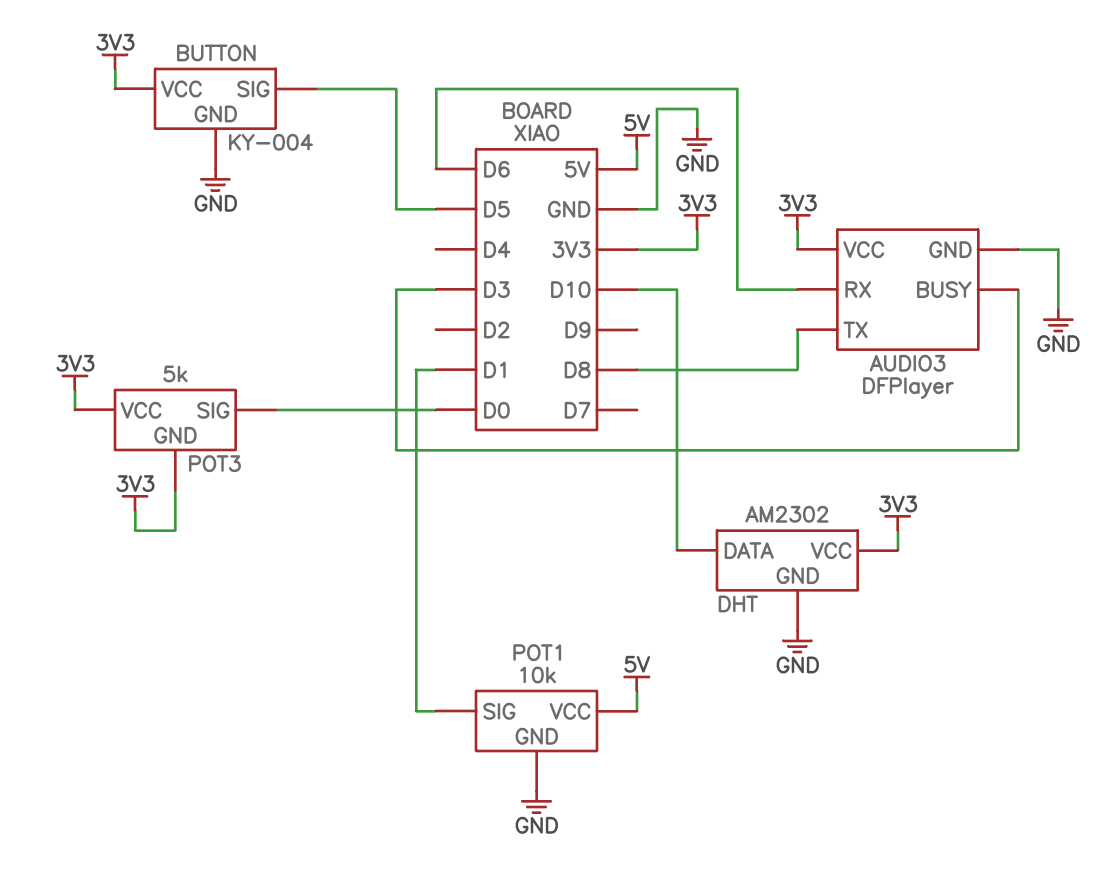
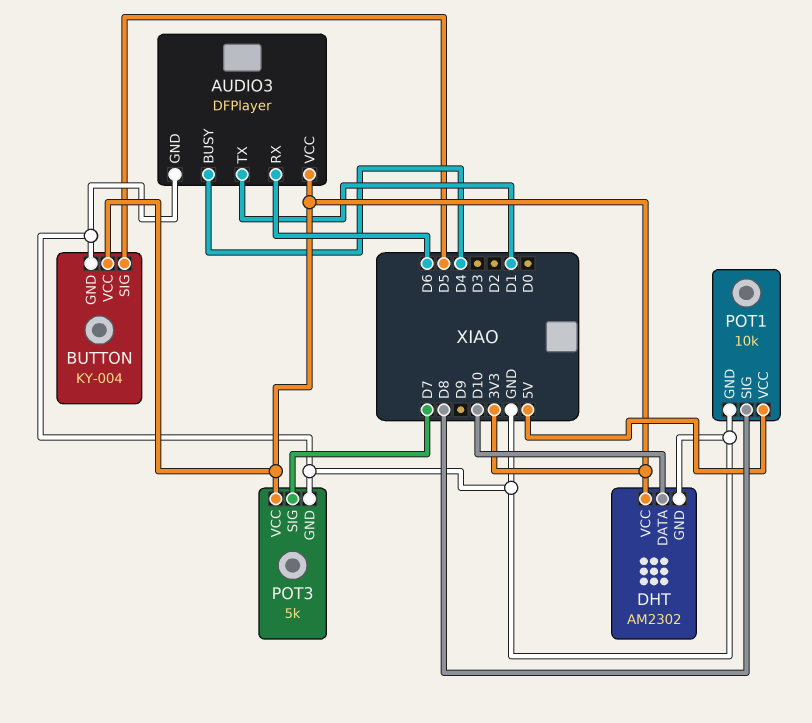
AUDIO3 pin BUSY: D3 -> D4
AUDIO3 pin TX: D8 -> D1
POT1 pin SIG: D1 -> D8
POT3 pin GND: 3V3 -> GND
POT3 pin SIG: D0 -> D7

